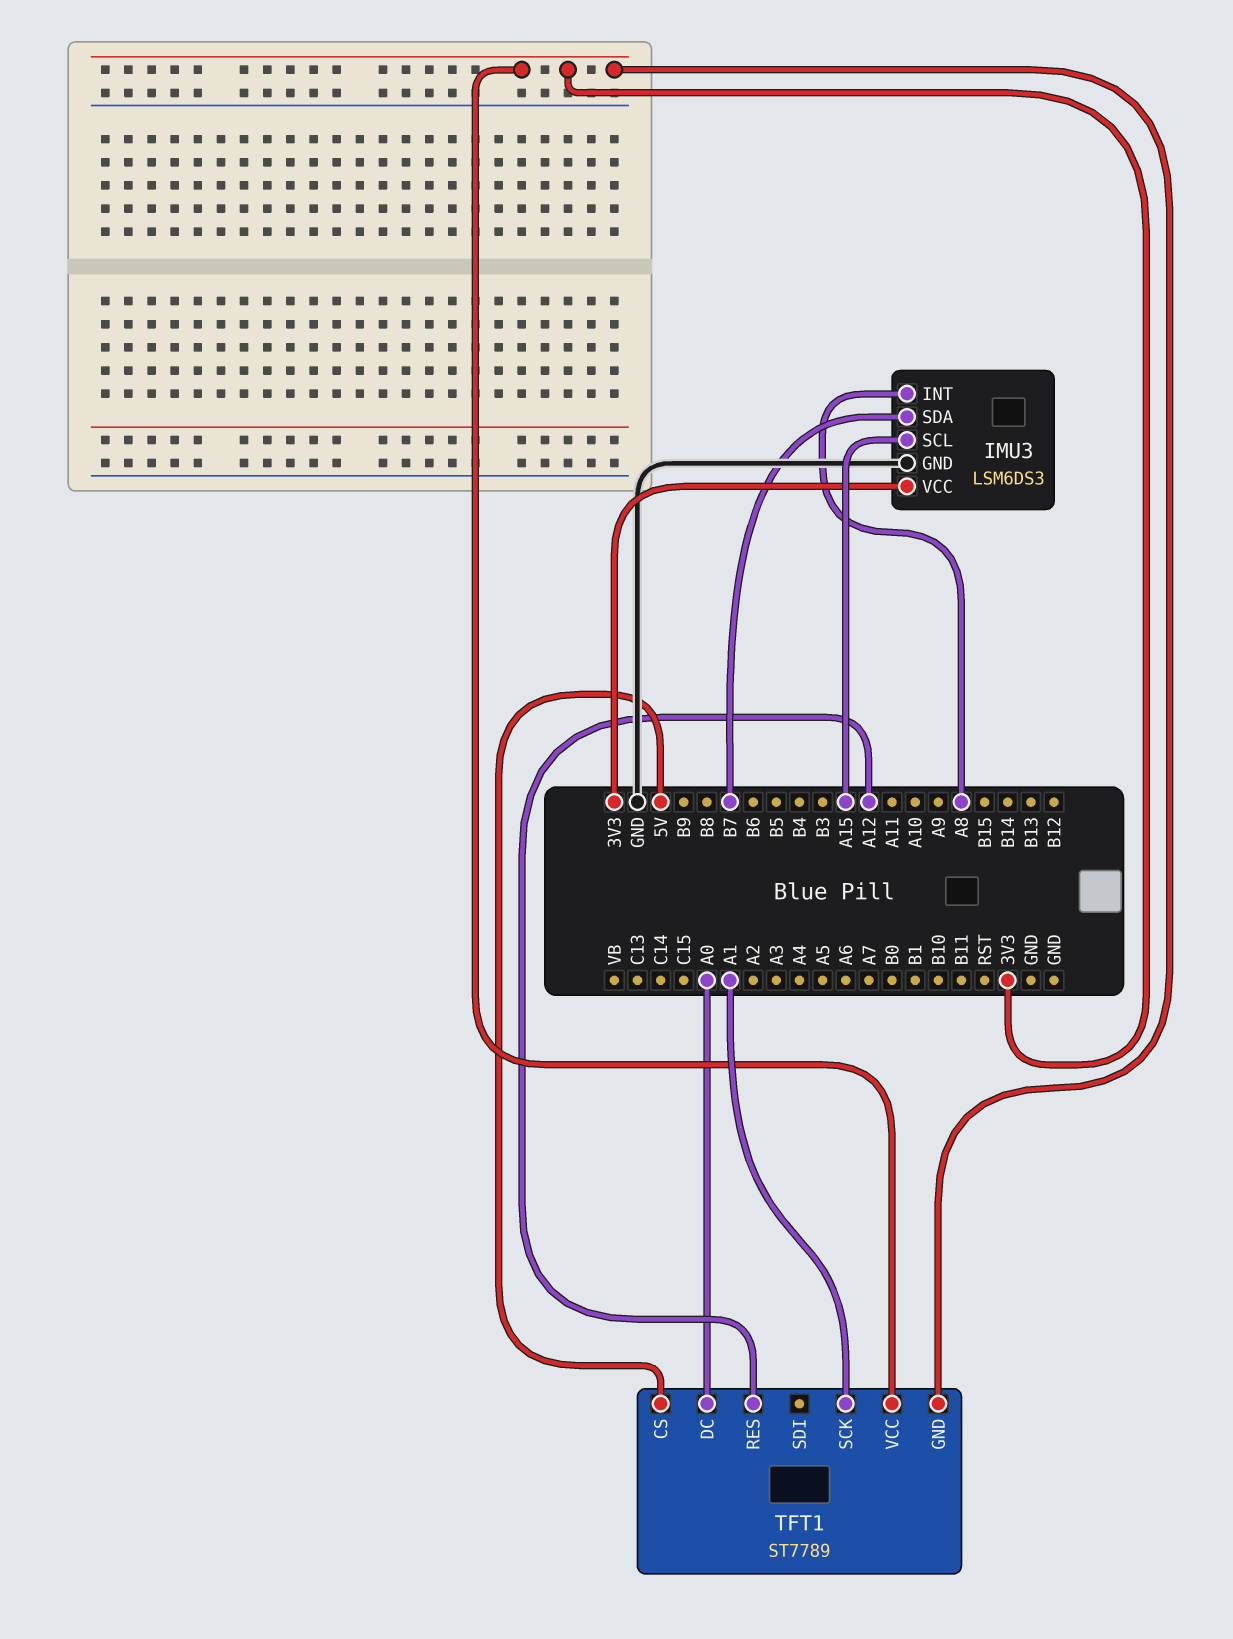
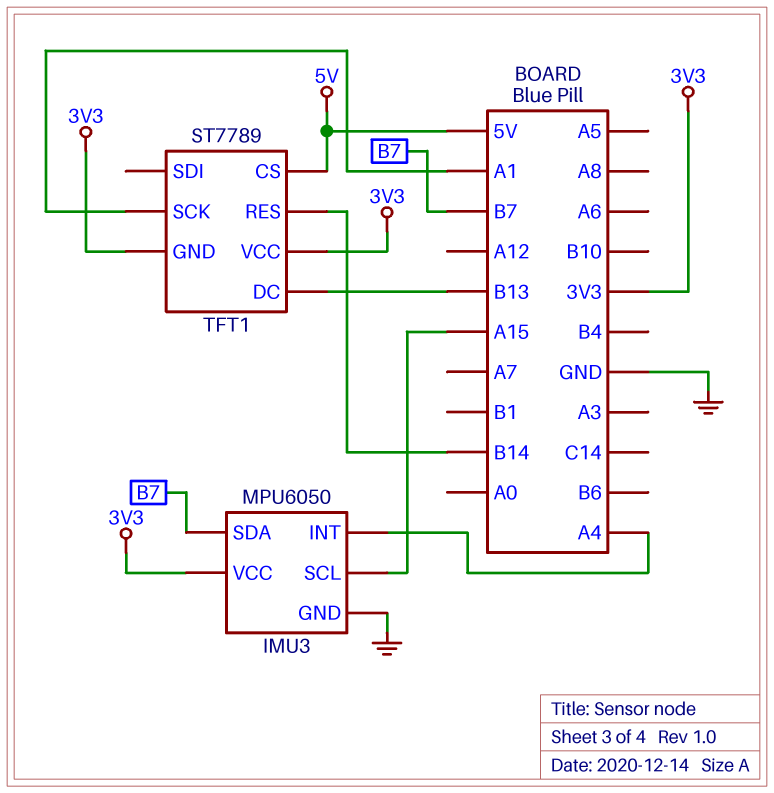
IMU3: LSM6DS3 -> MPU6050
IMU3 pin INT: A8 -> A4
TFT1 pin DC: A0 -> B13
TFT1 pin RES: A12 -> B14

